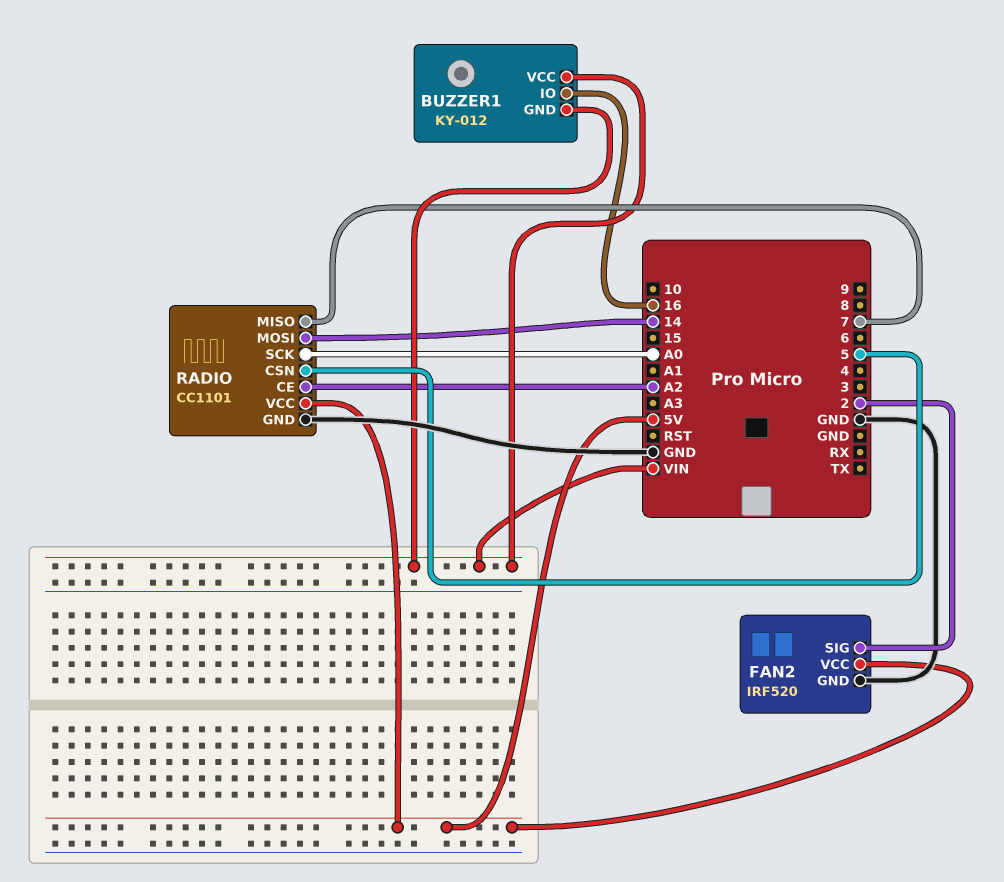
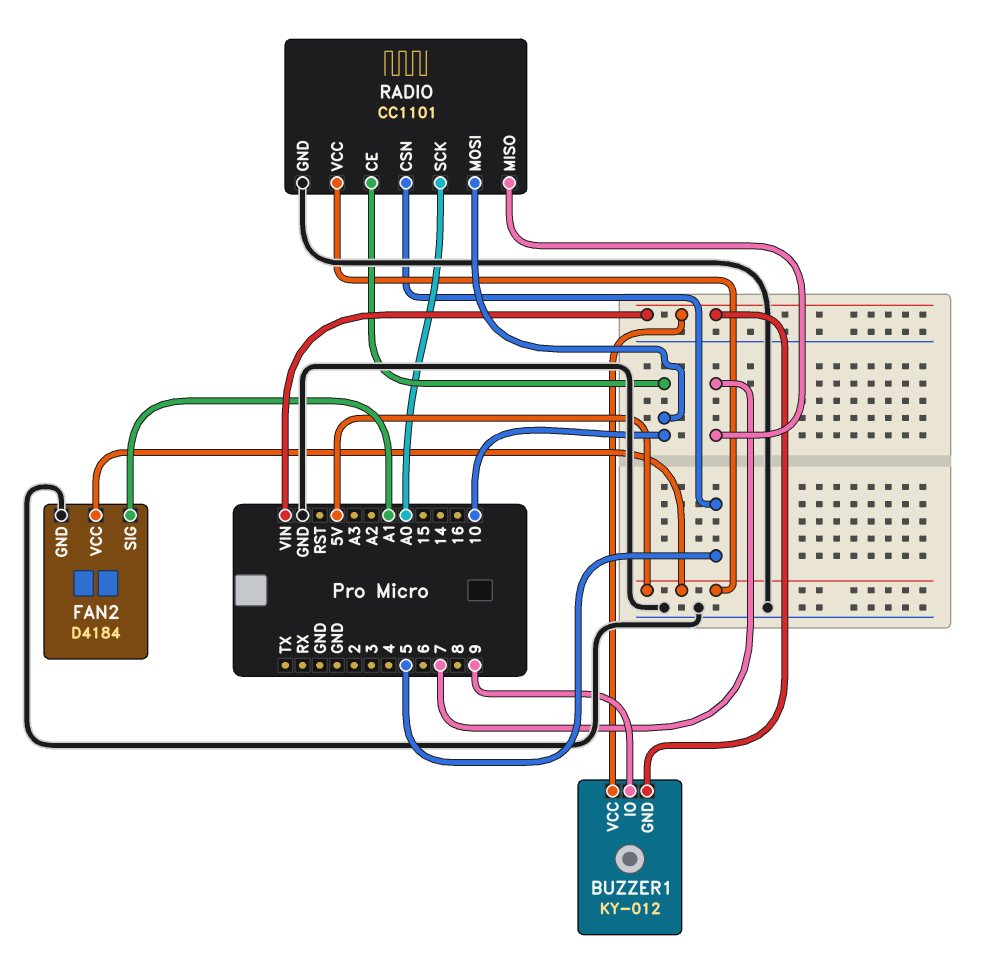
BUZZER1 pin IO: 16 -> 9
FAN2: IRF520 -> D4184
FAN2 pin SIG: 2 -> A1
RADIO pin CE: A2 -> 10
RADIO pin MOSI: 14 -> 10

